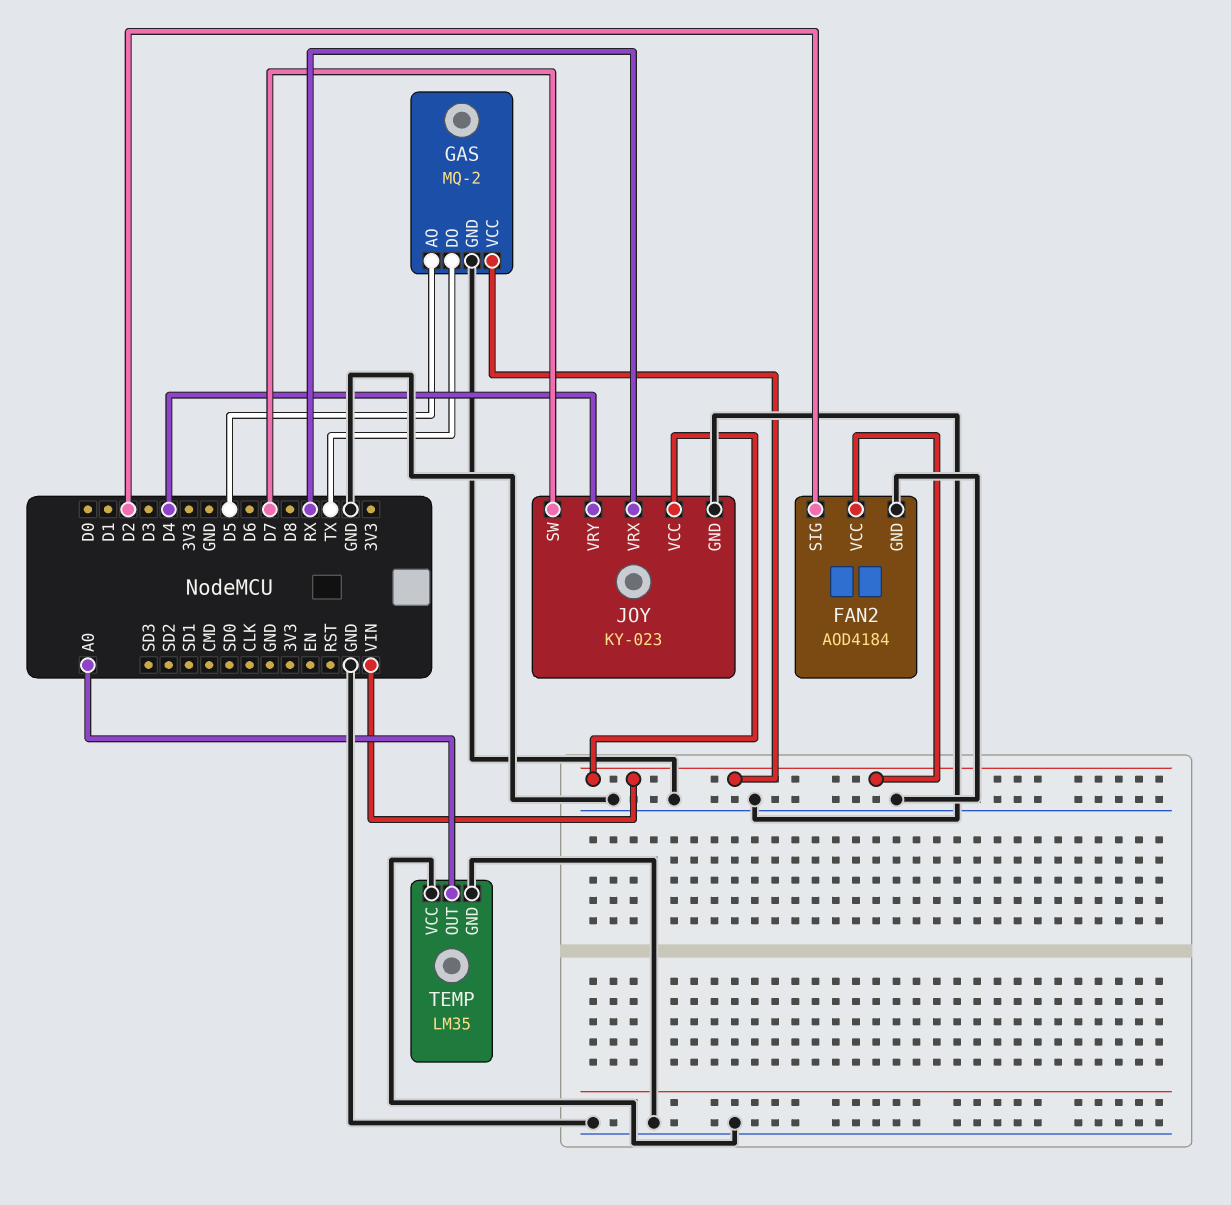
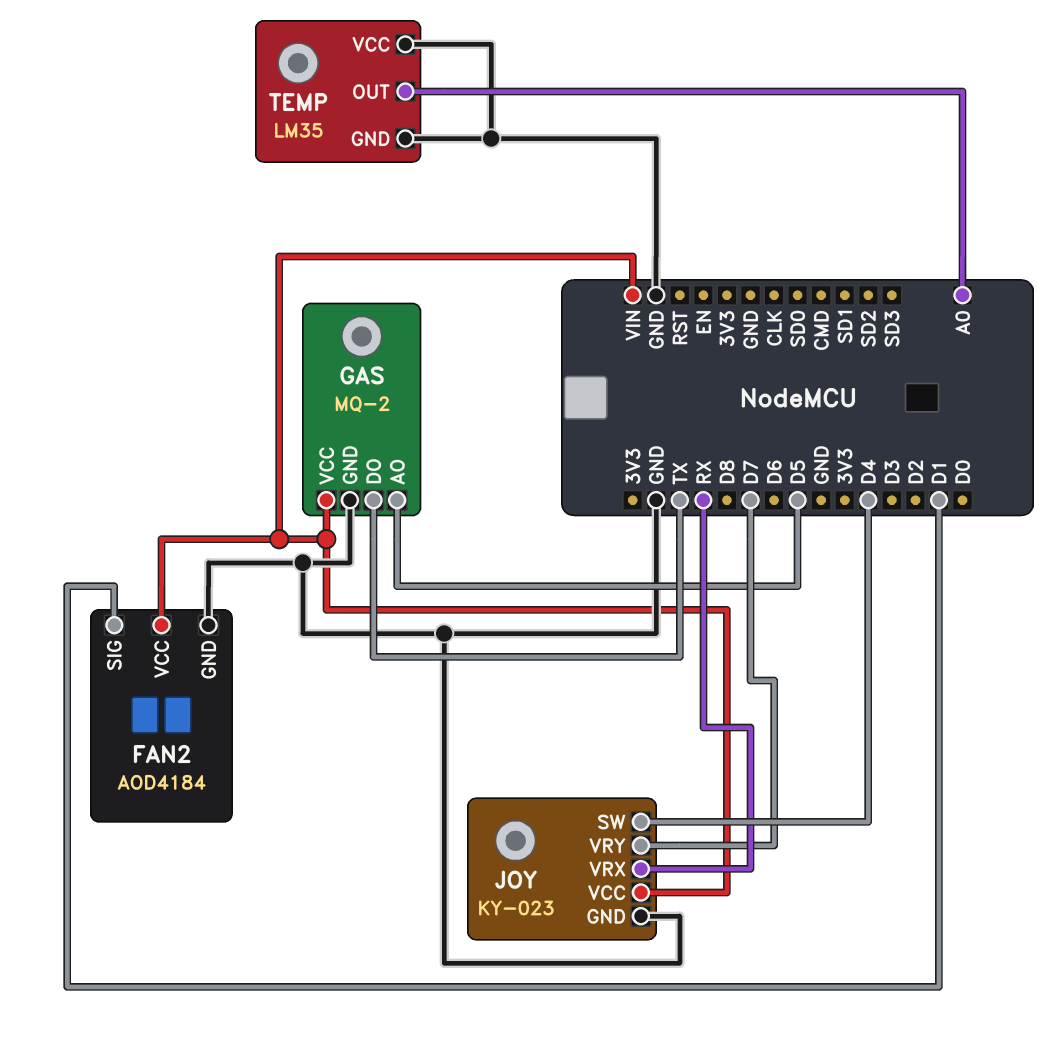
FAN2 pin SIG: D2 -> D1
JOY pin SW: D7 -> D4
JOY pin VRY: D4 -> D7

